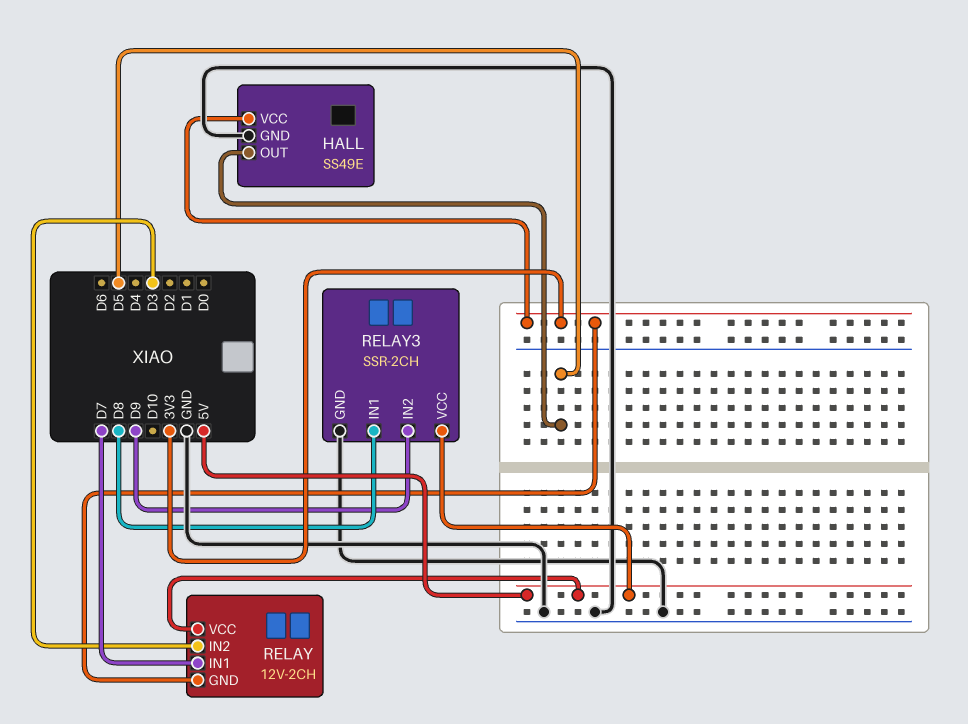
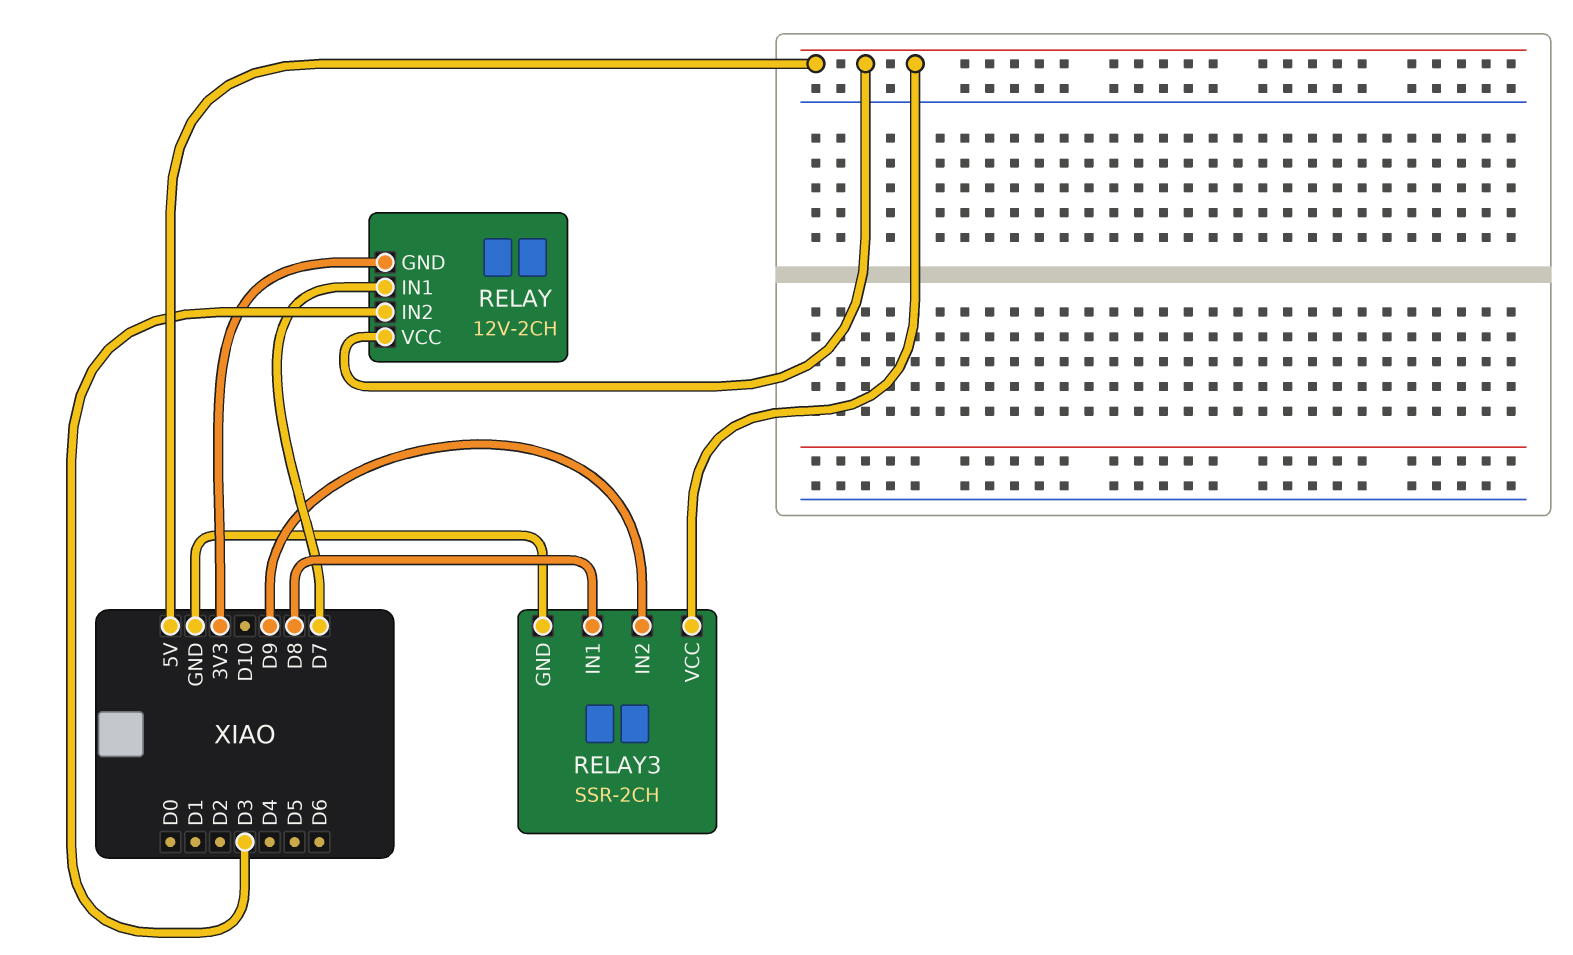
HALL: SS49E -> none
HALL pin GND: GND -> none
HALL pin OUT: D5 -> none
HALL pin VCC: 3V3 -> none

